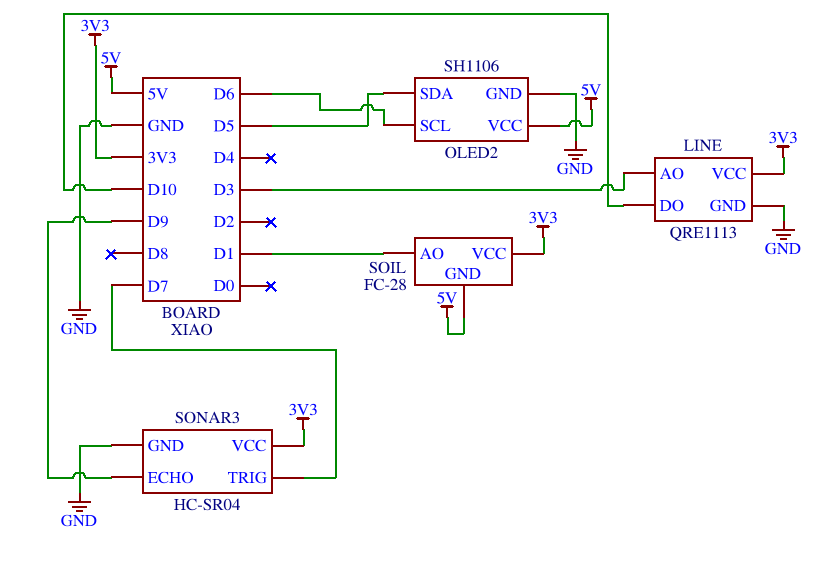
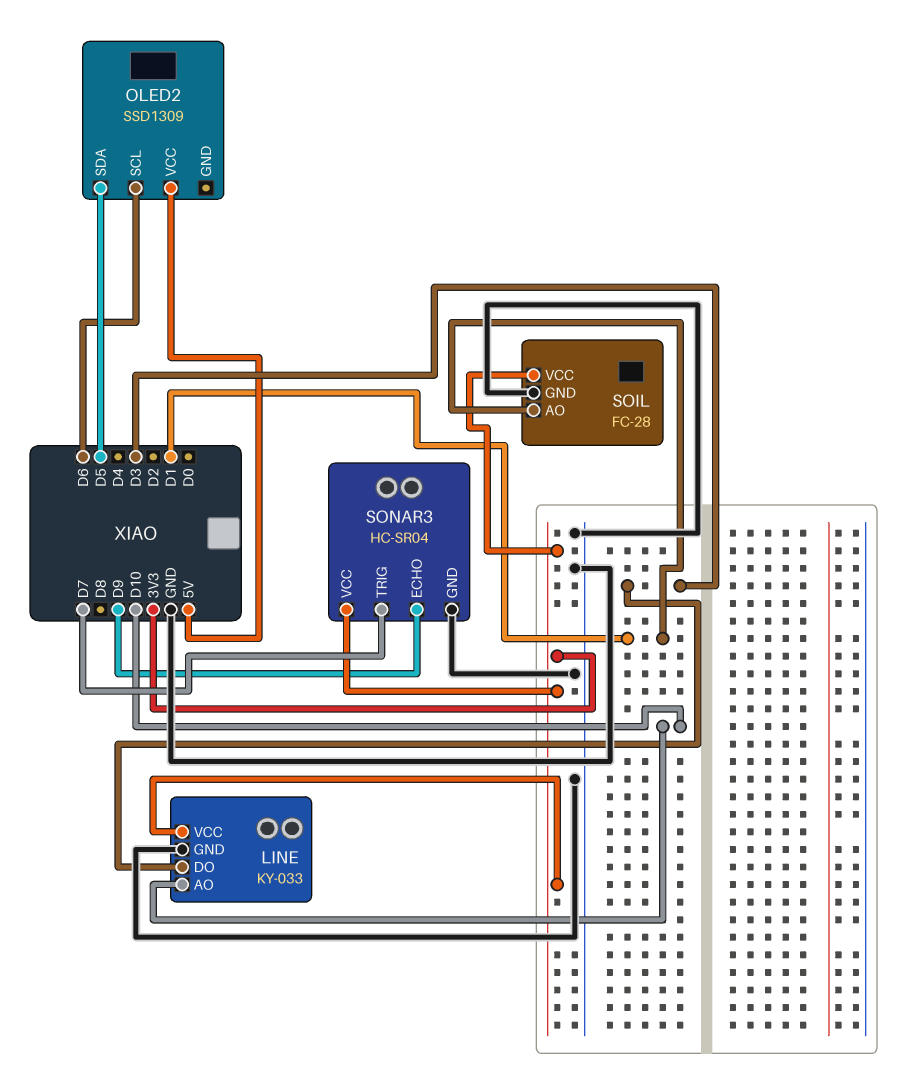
LINE: QRE1113 -> KY-033
LINE pin AO: D3 -> D10
LINE pin DO: D10 -> D3
OLED2: SH1106 -> SSD1309
OLED2 pin GND: GND -> none
SOIL pin GND: 5V -> GND

